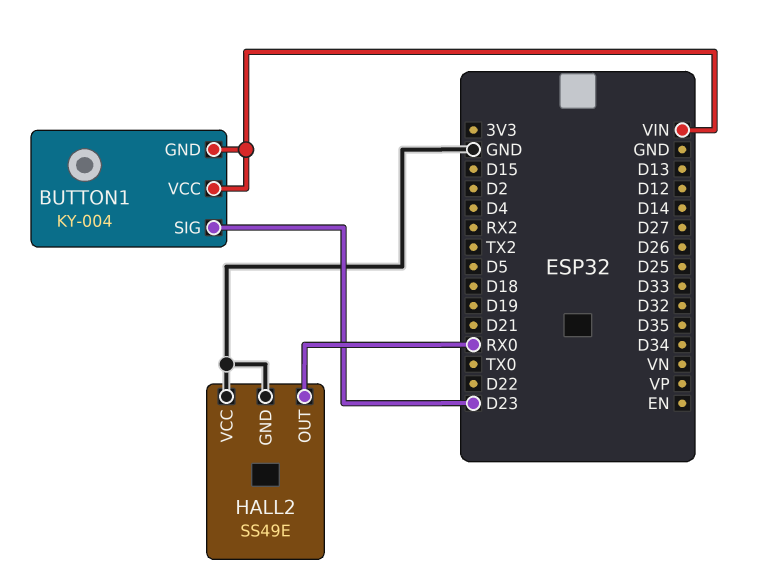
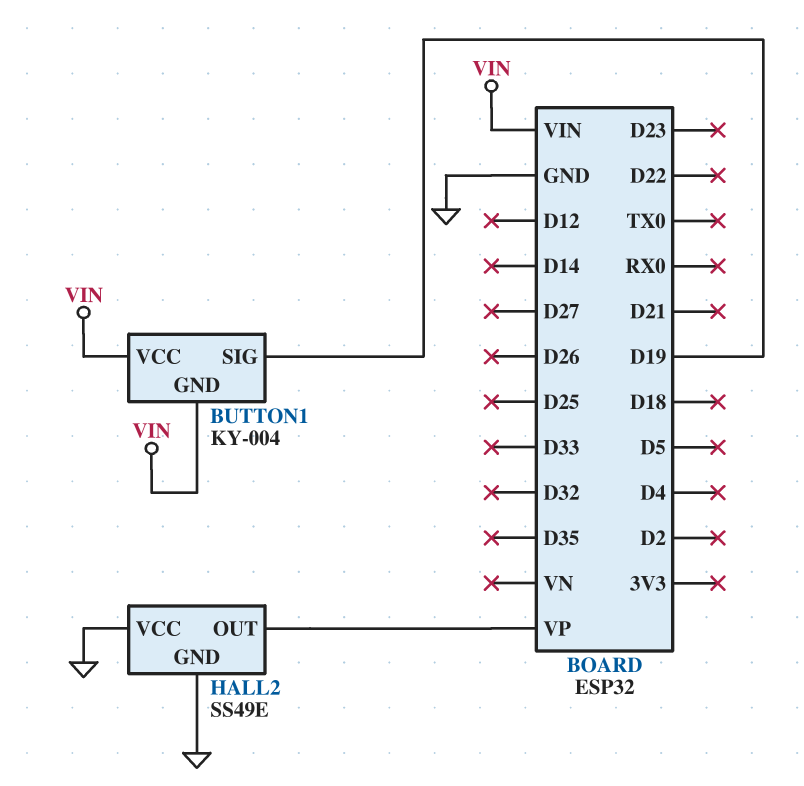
BUTTON1 pin SIG: D23 -> D19
HALL2 pin OUT: RX0 -> VP

